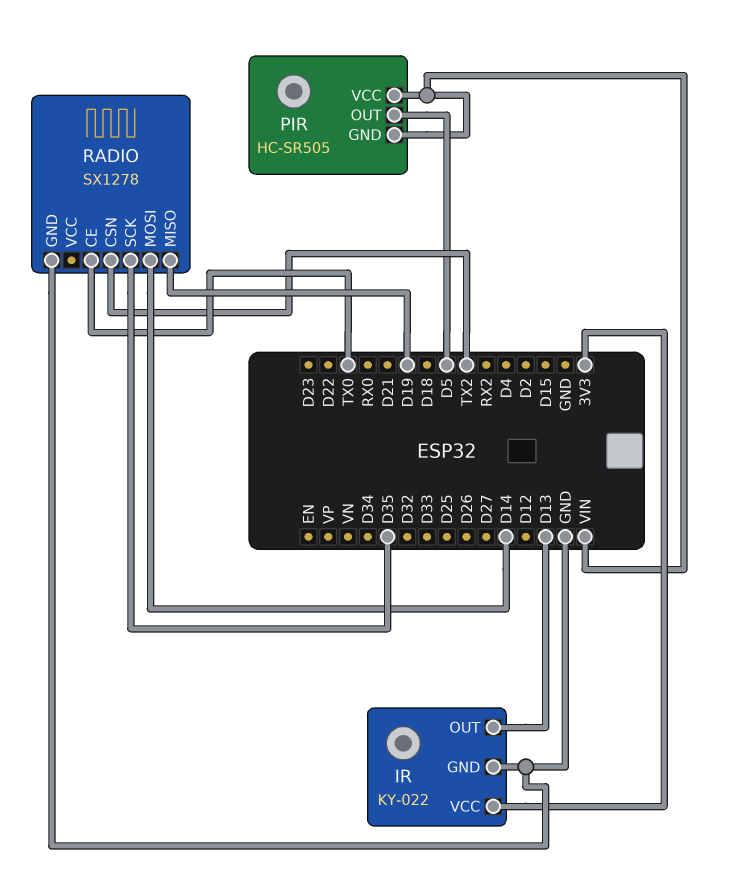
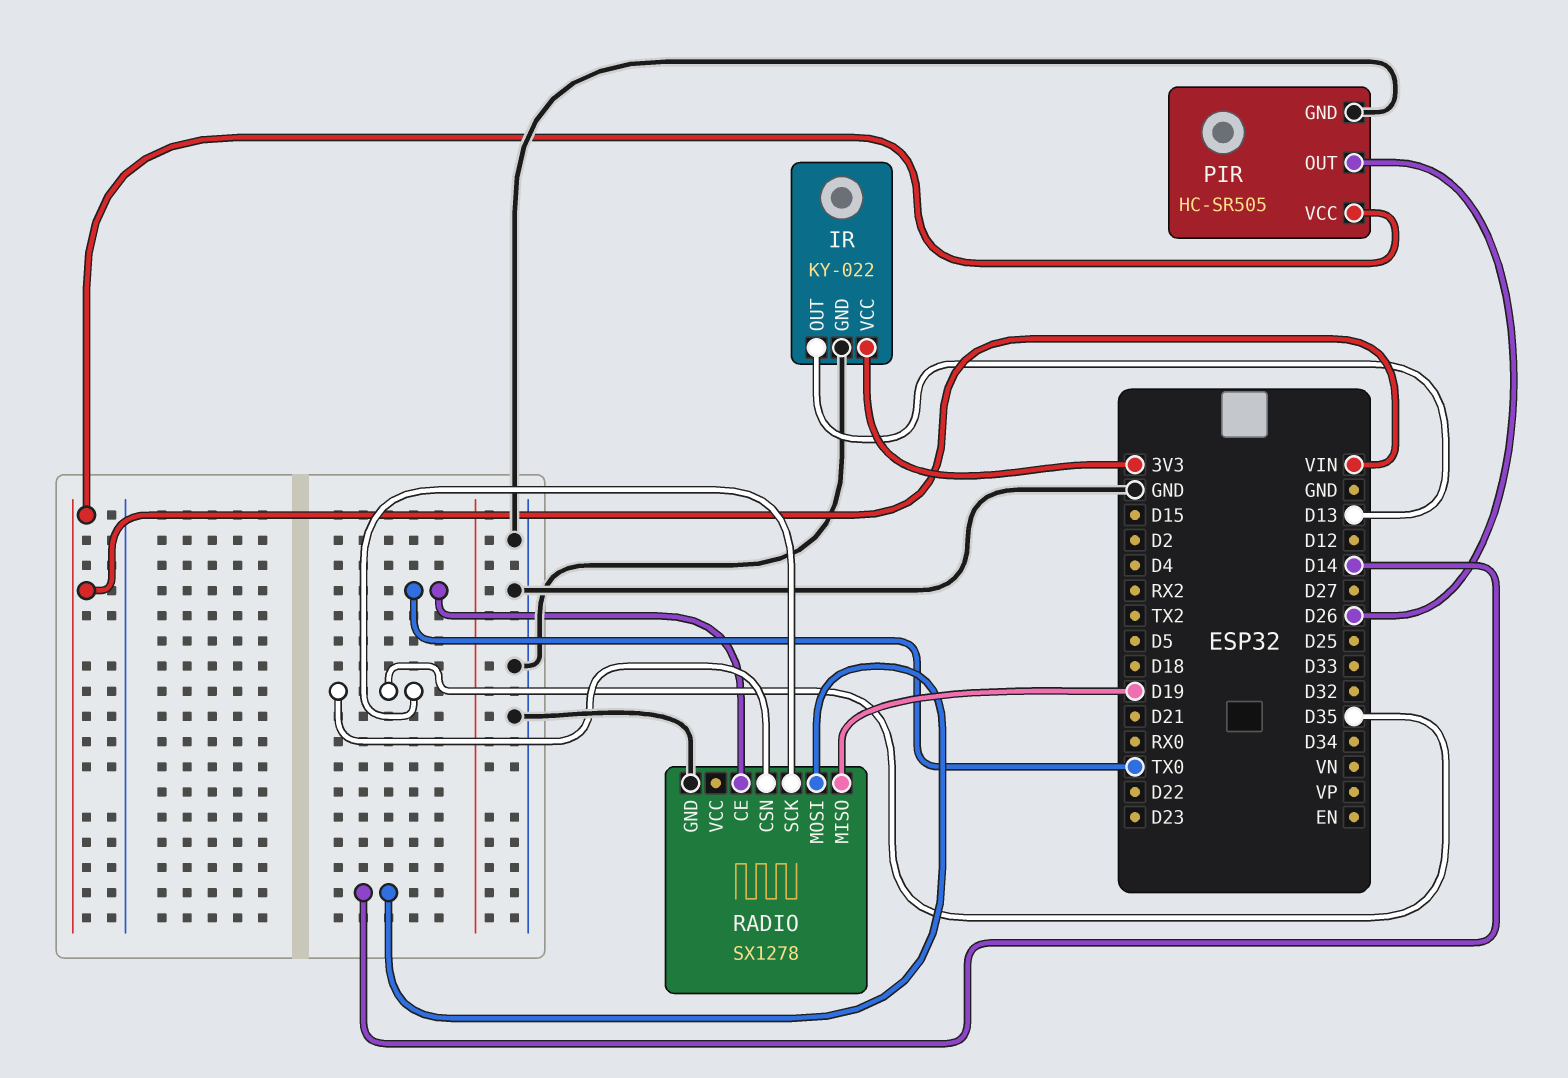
PIR pin GND: VIN -> GND
PIR pin OUT: D5 -> D26
RADIO pin CSN: TX2 -> D35

